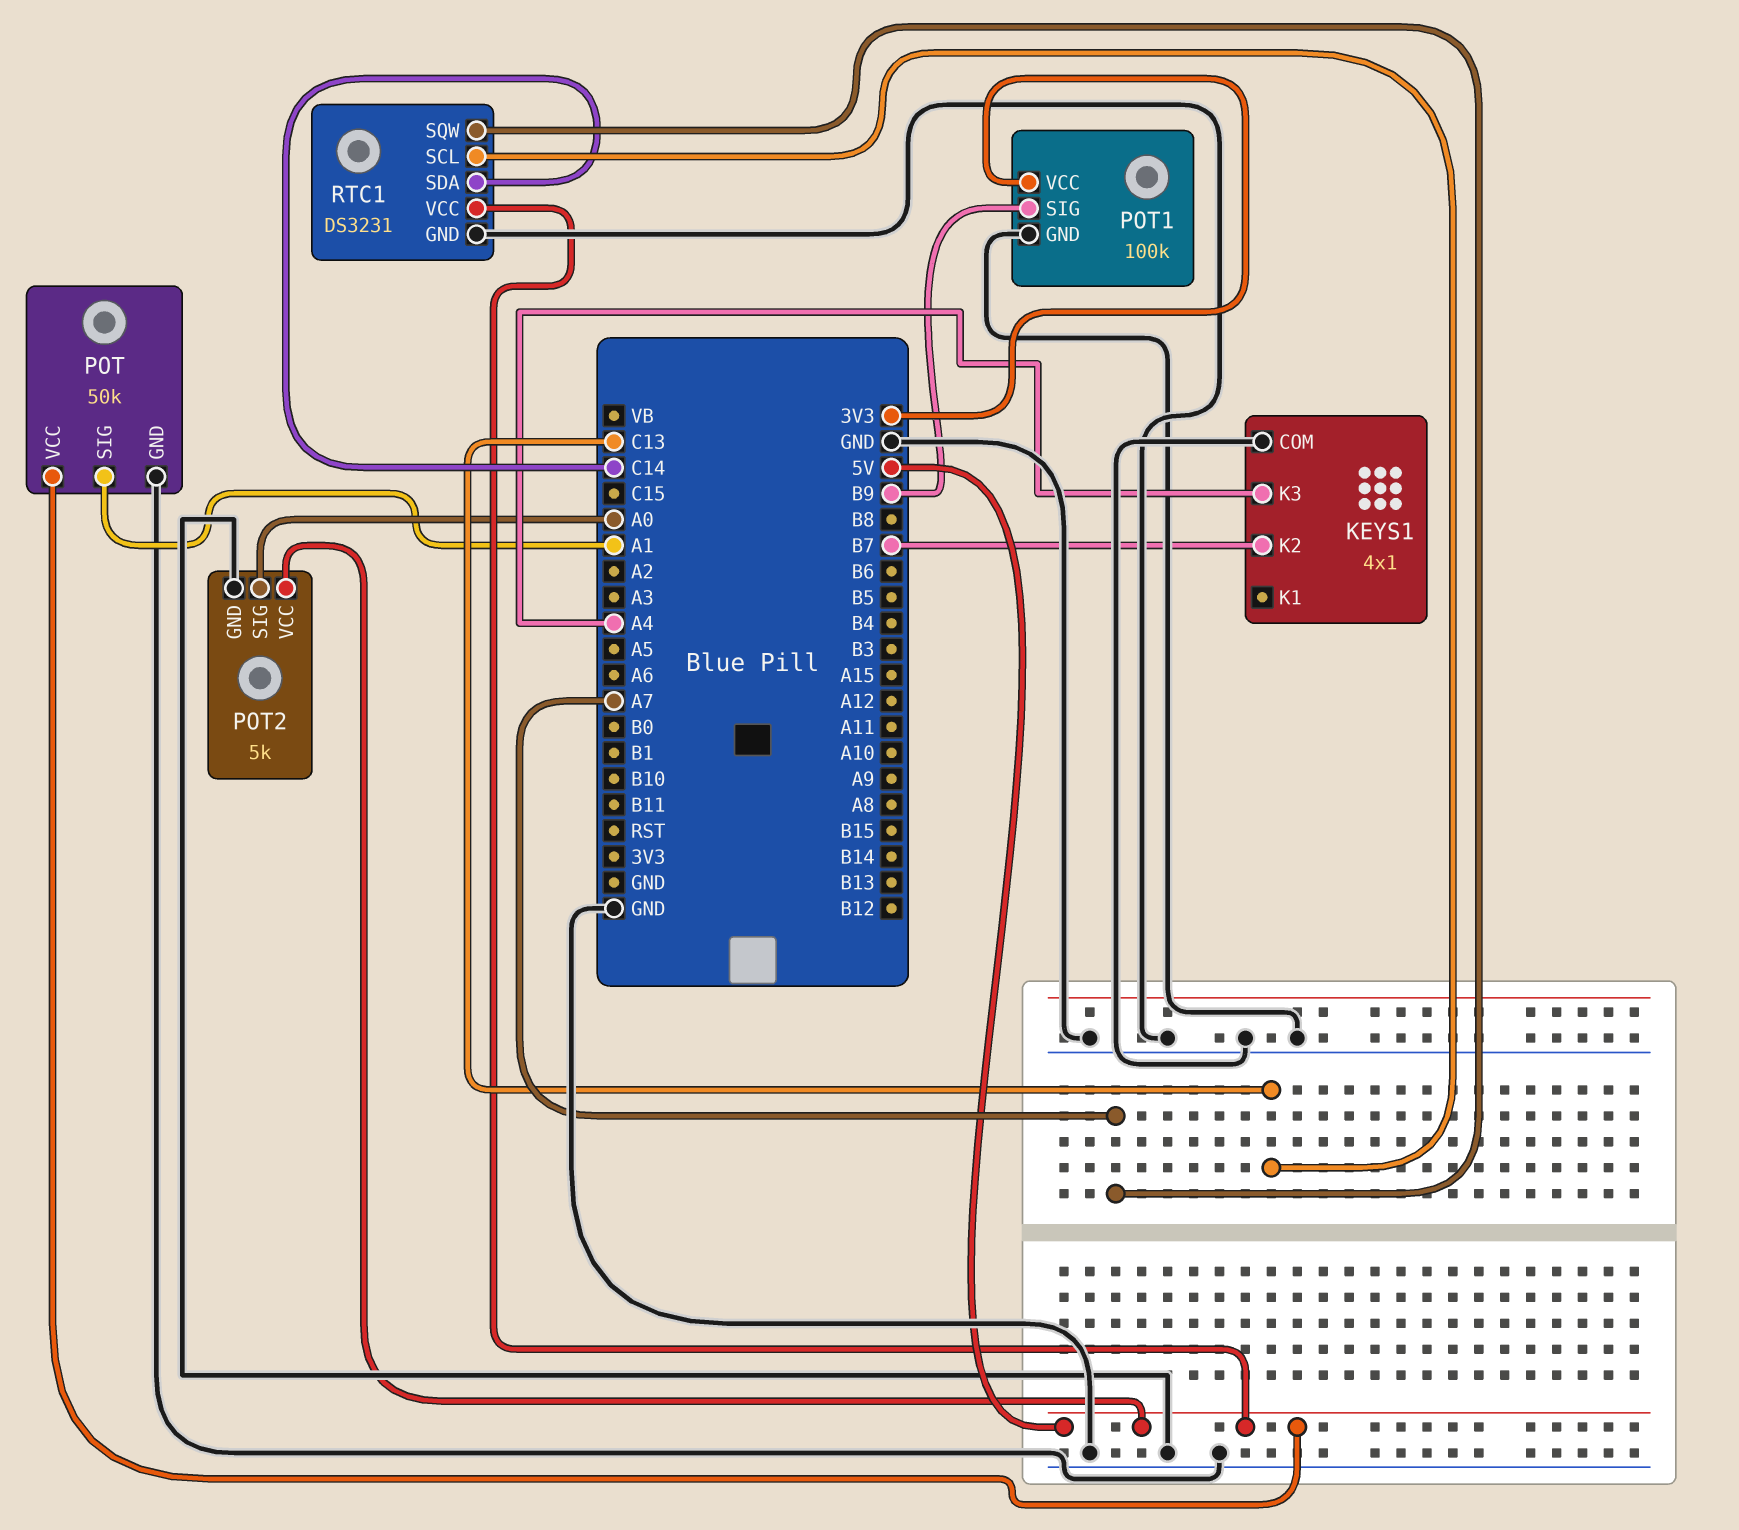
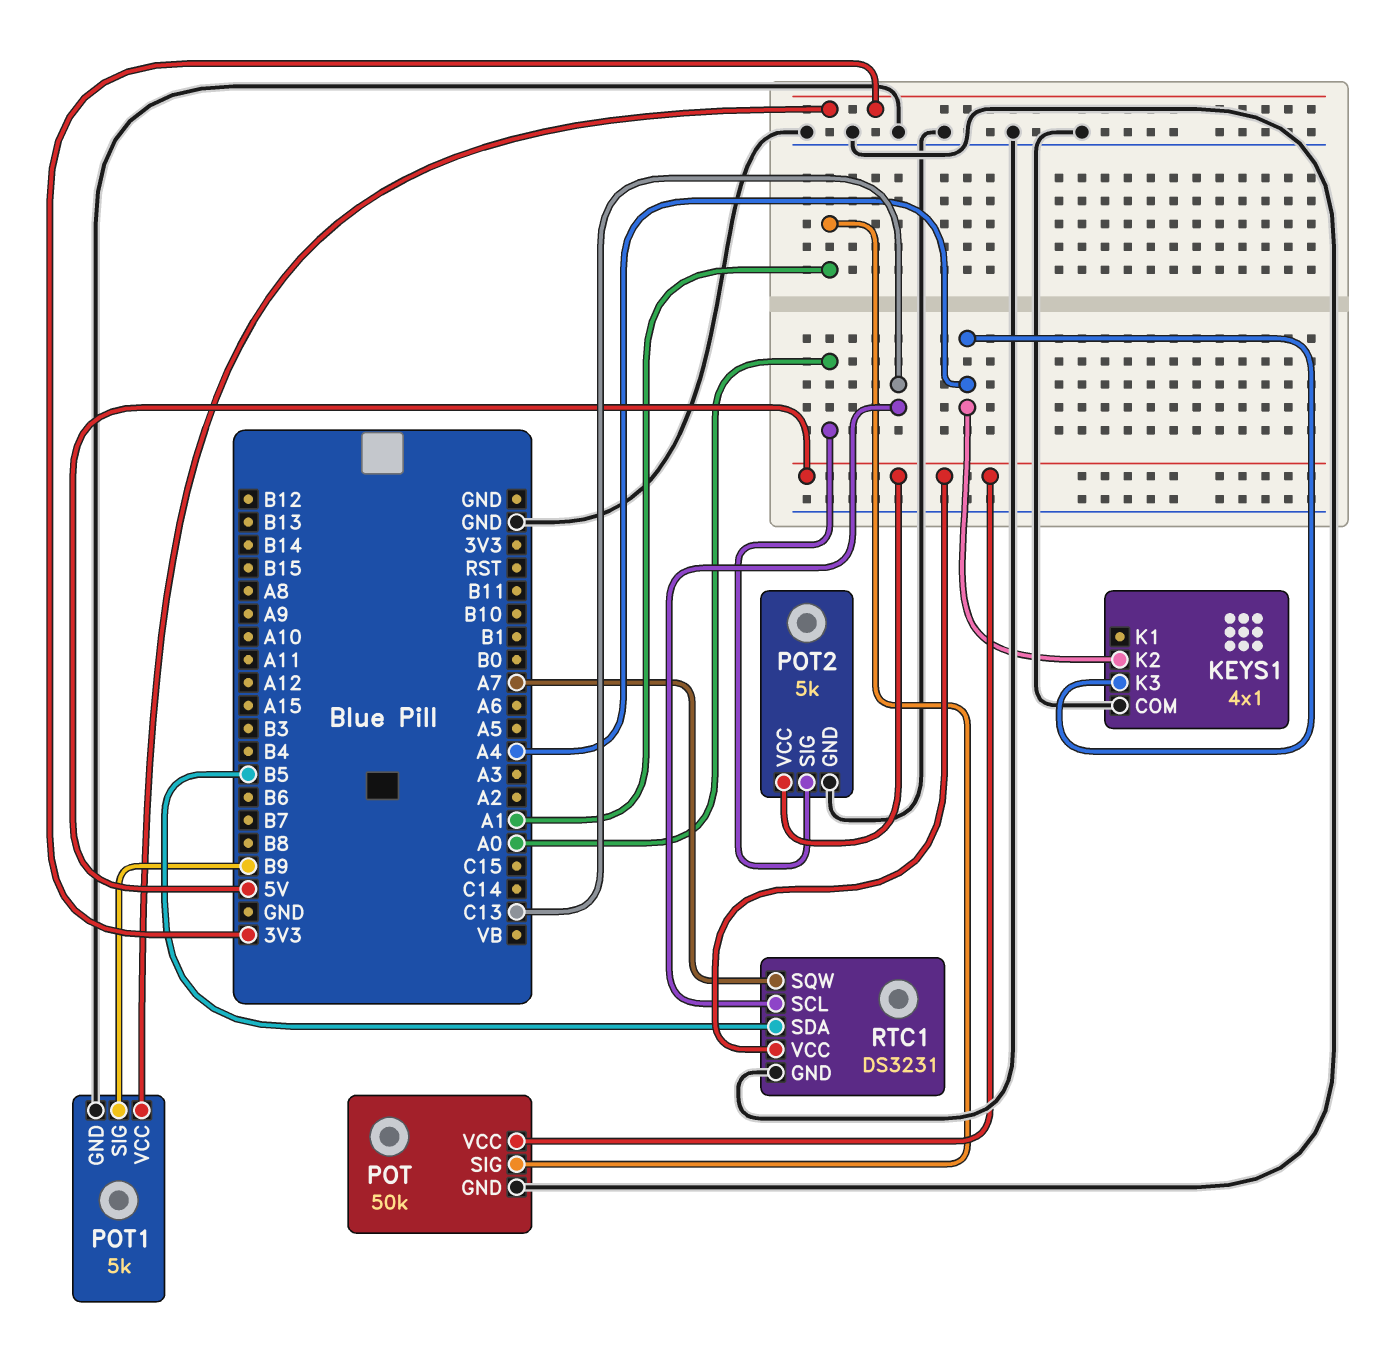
KEYS1 pin K2: B7 -> A4
POT1: 100k -> 5k
RTC1 pin SDA: C14 -> B5

